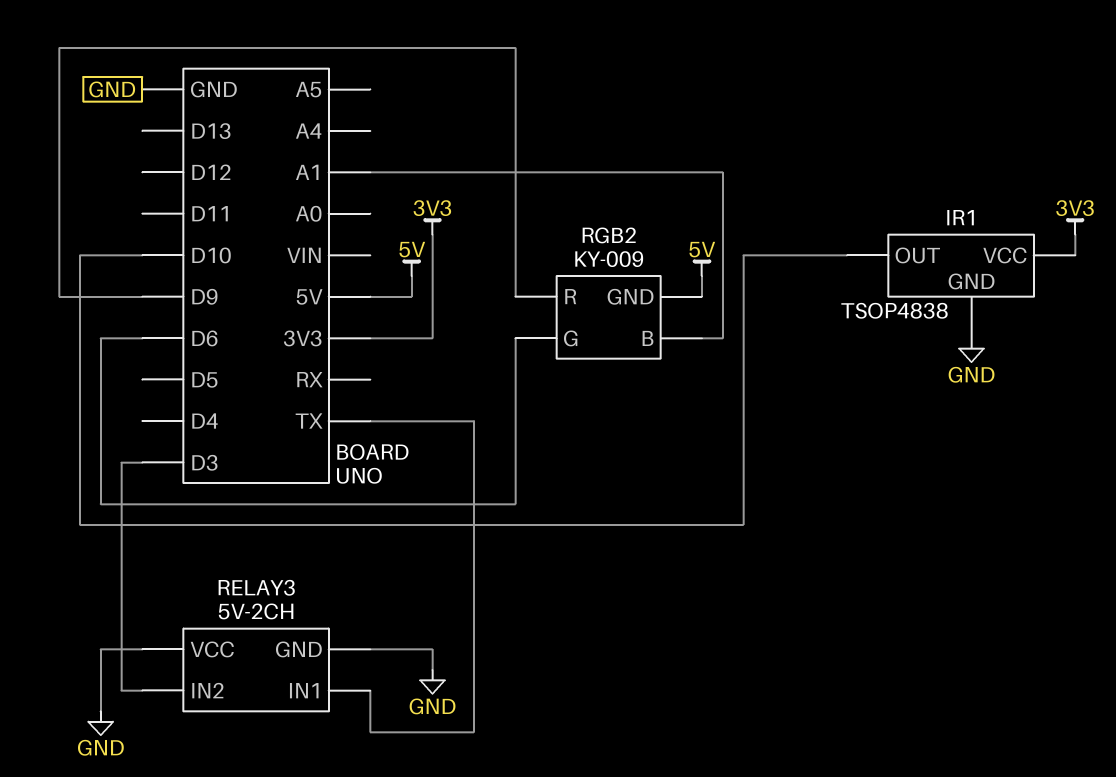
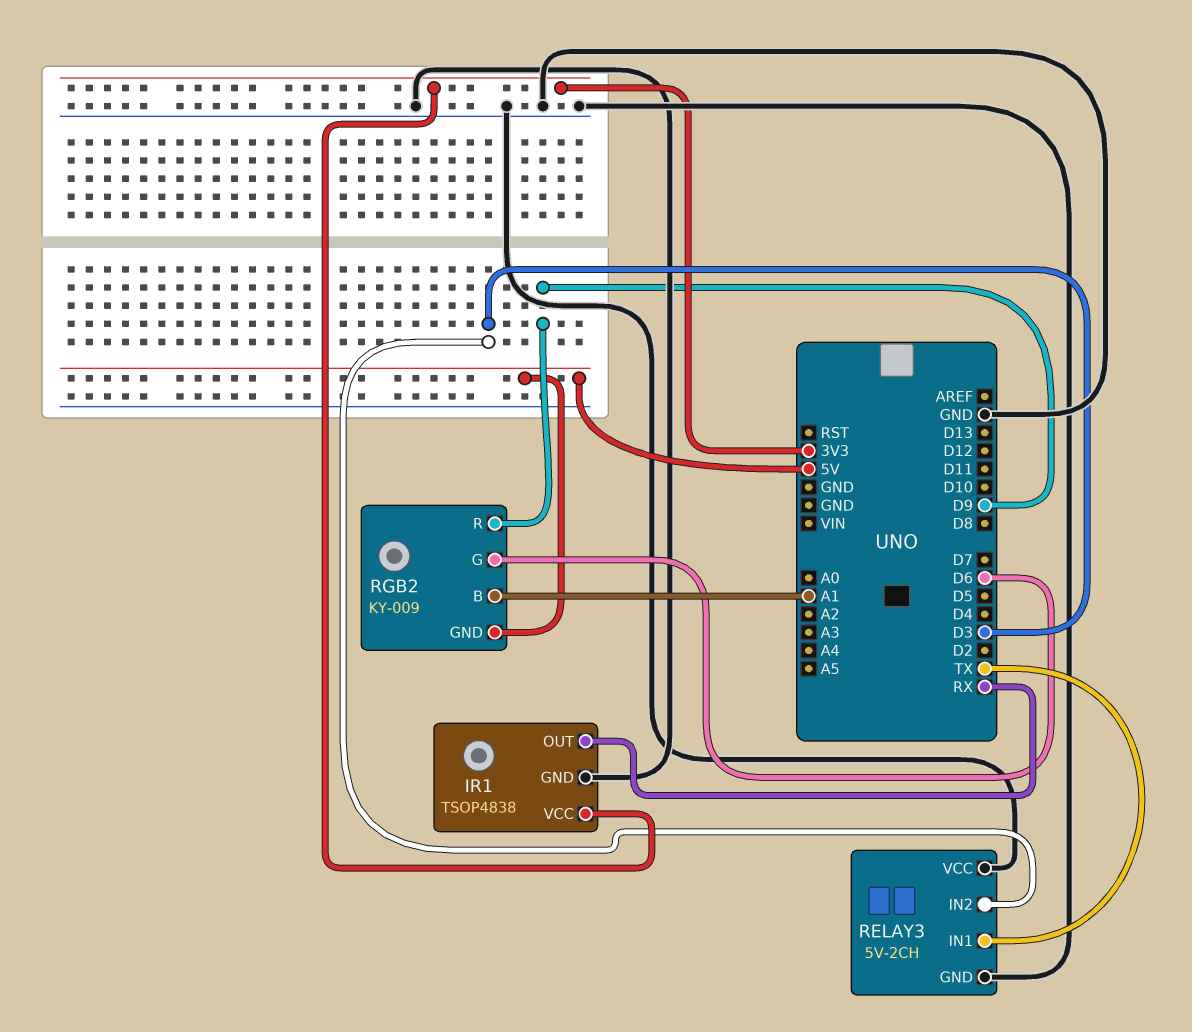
IR1 pin OUT: D10 -> RX

